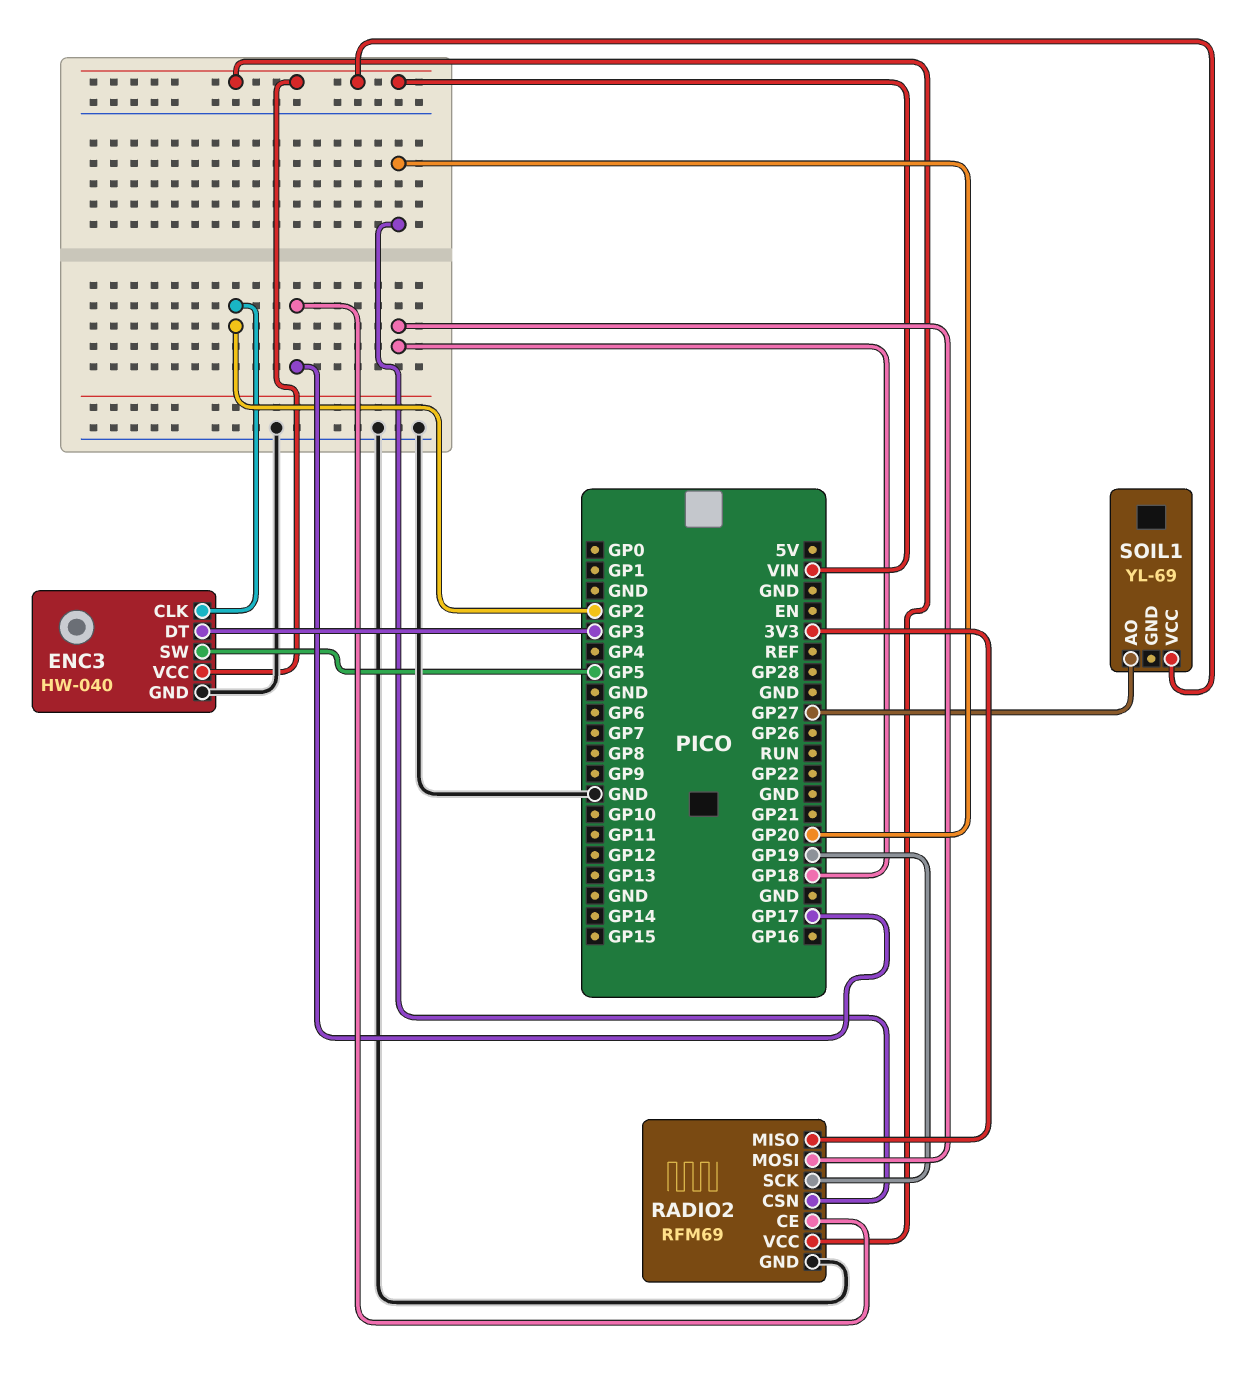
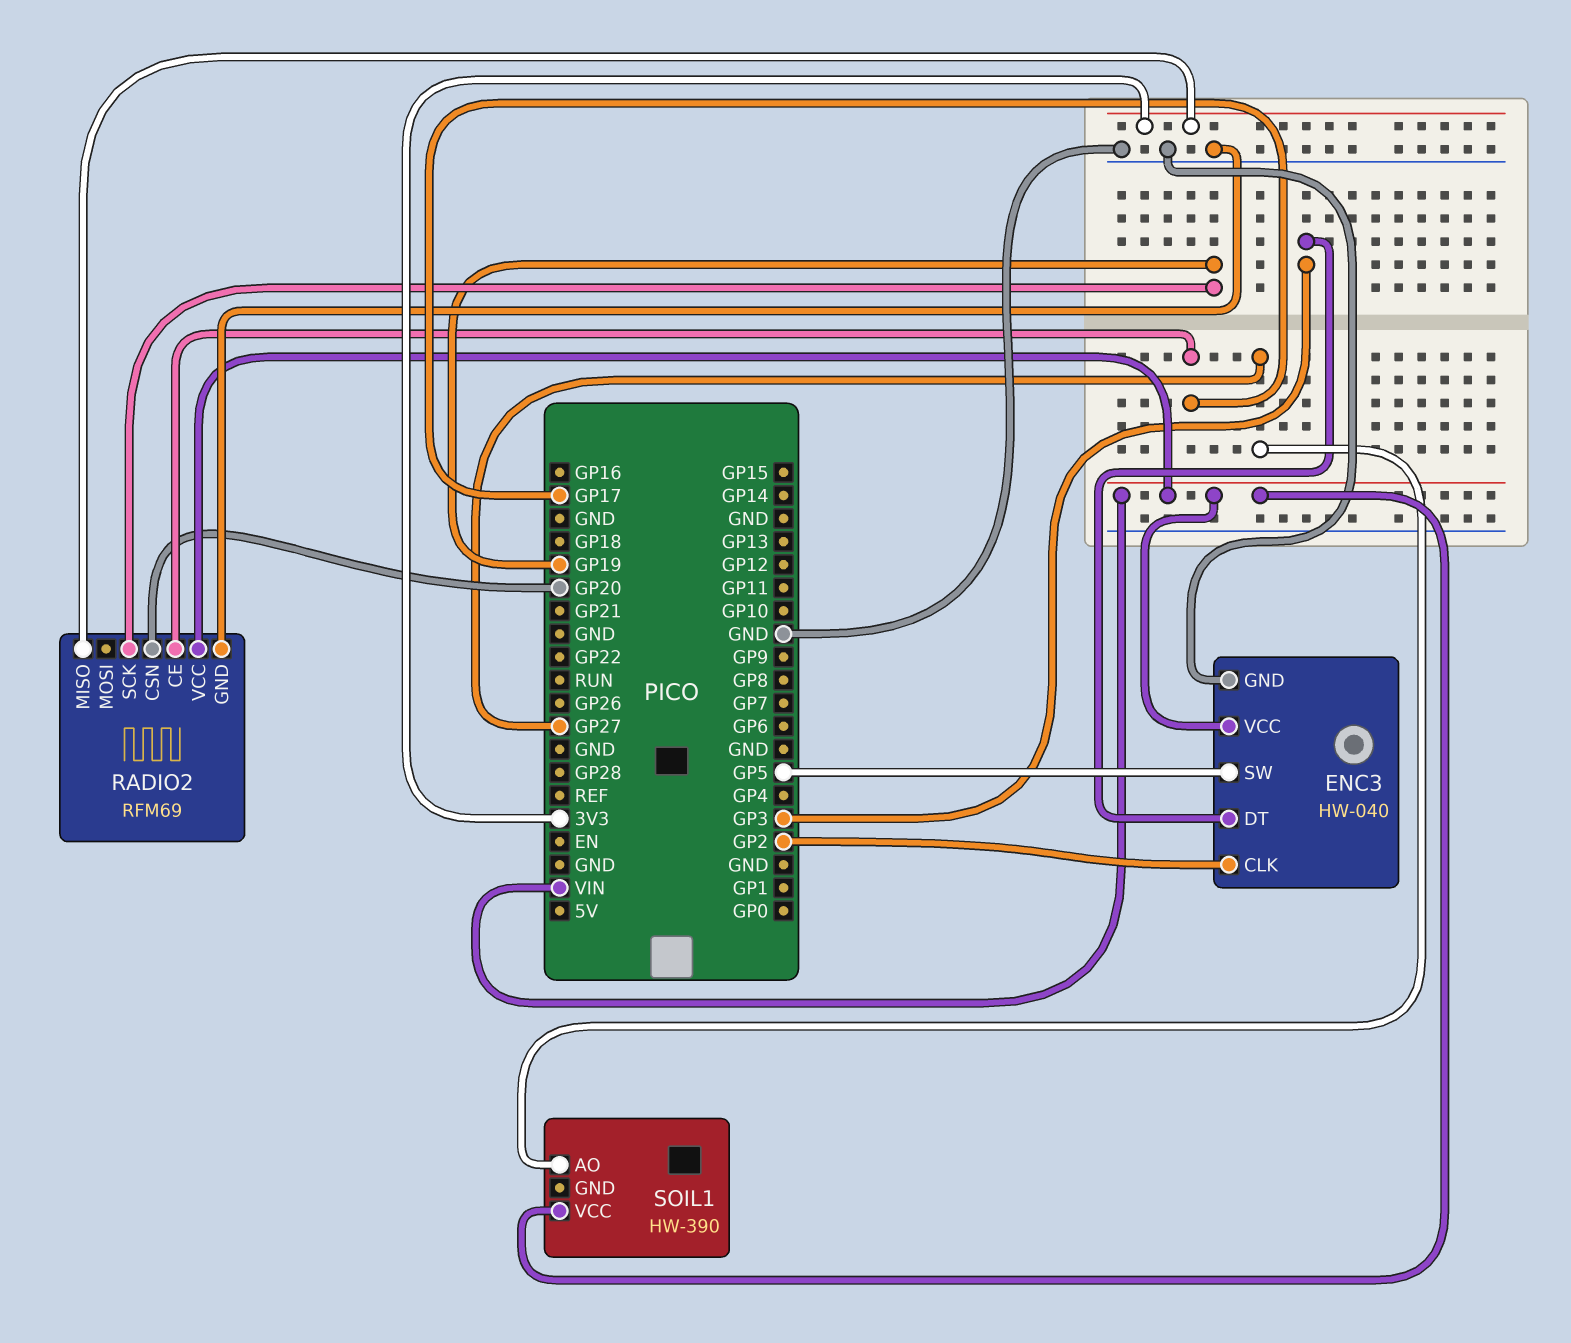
RADIO2 pin MOSI: GP18 -> none
SOIL1: YL-69 -> HW-390

